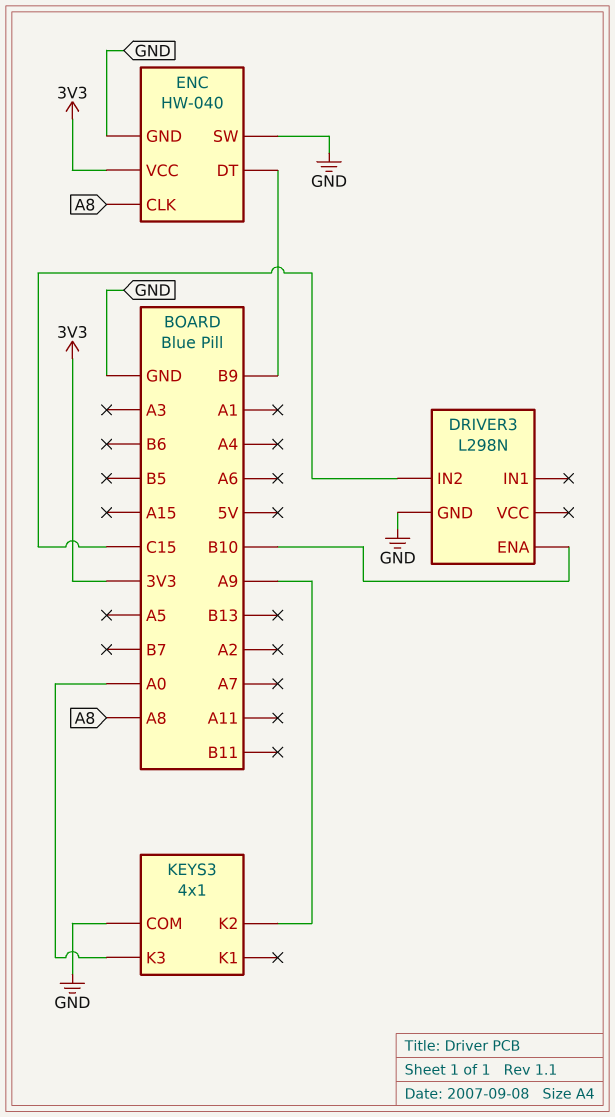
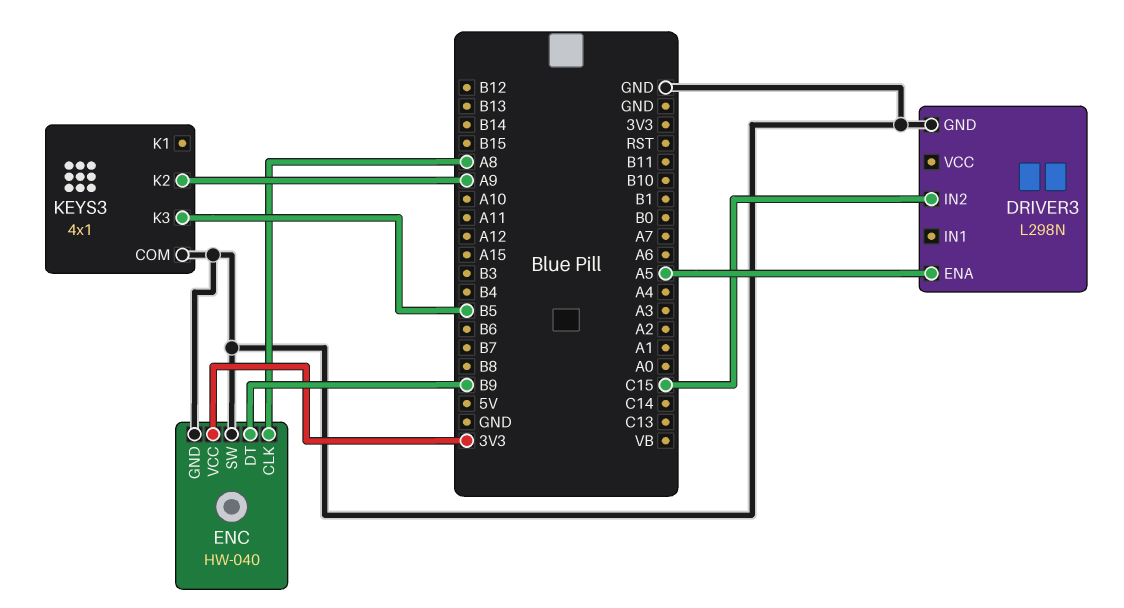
DRIVER3 pin ENA: B10 -> A5
KEYS3 pin K3: A0 -> B5

